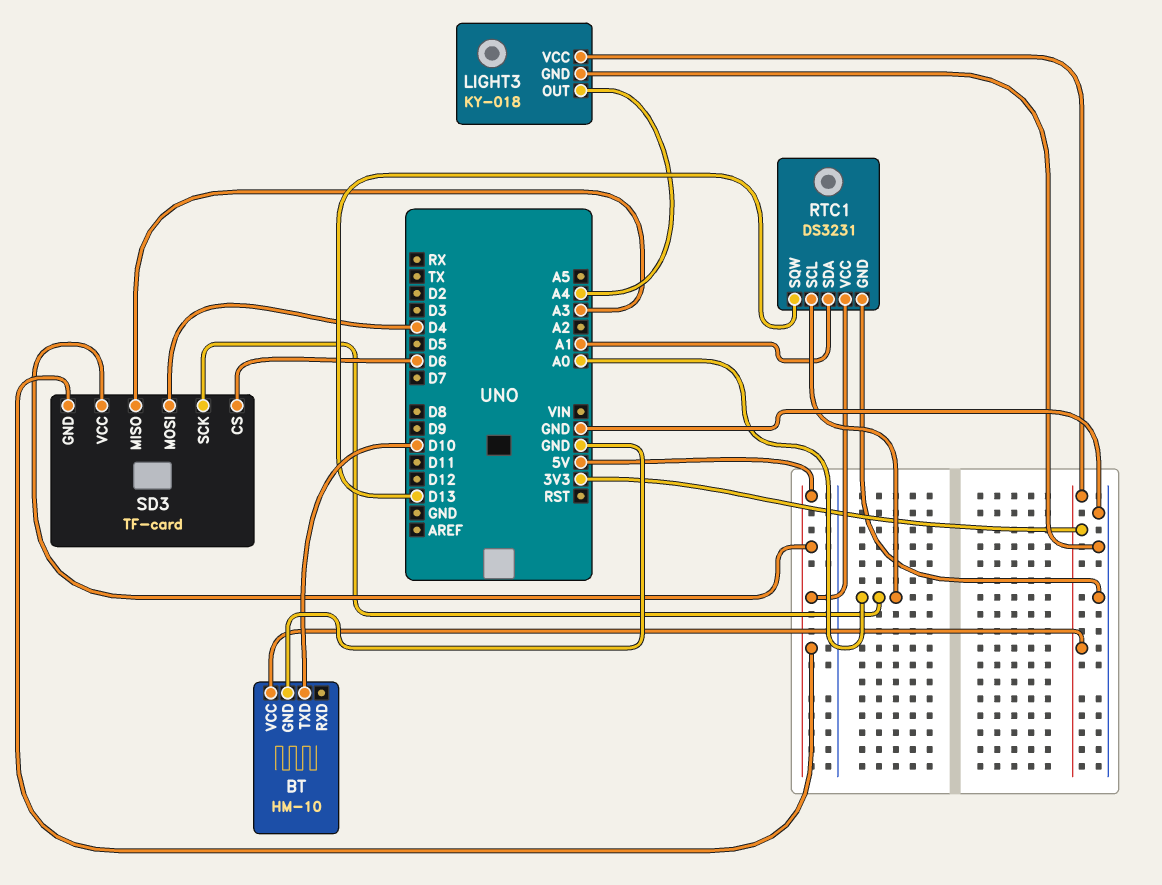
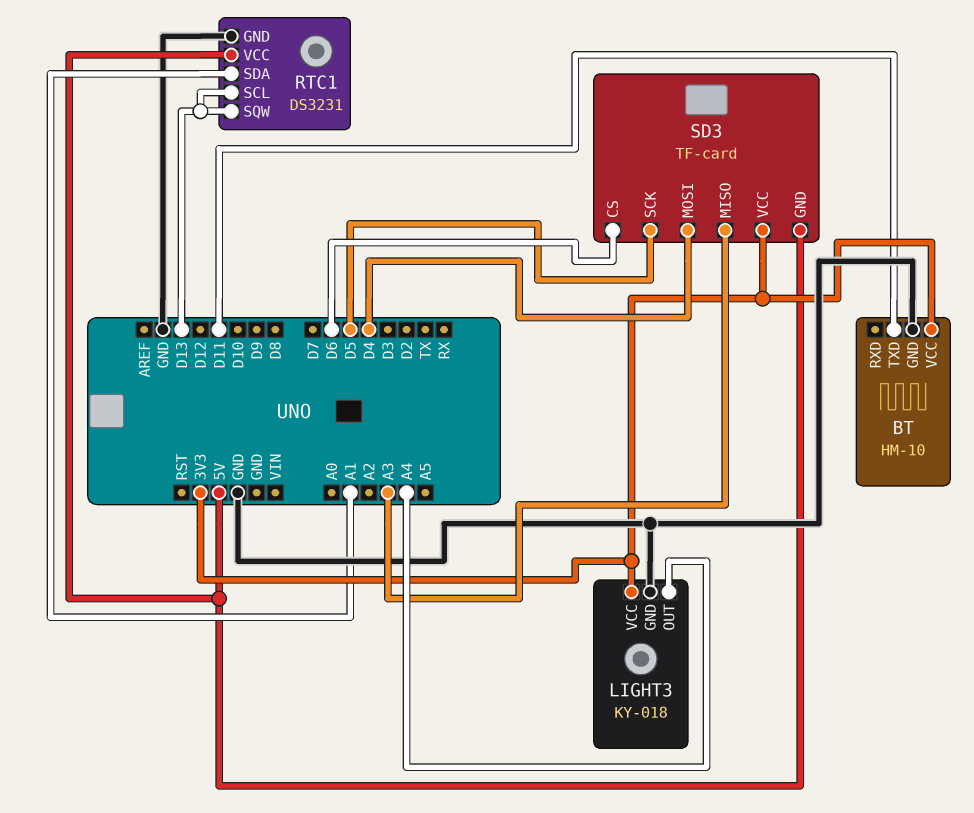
BT pin TXD: D10 -> D11
RTC1 pin SCL: A0 -> D13
SD3 pin SCK: A0 -> D5
SD3 pin VCC: 5V -> 3V3

